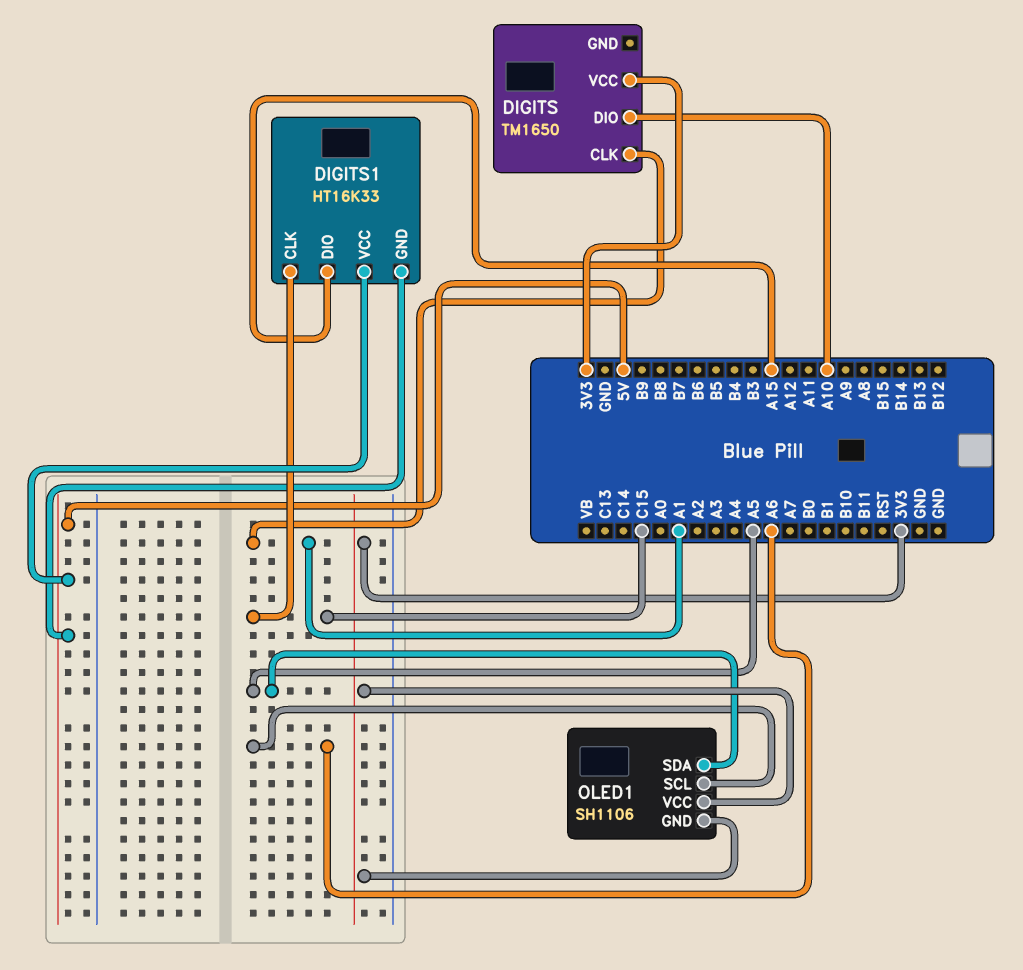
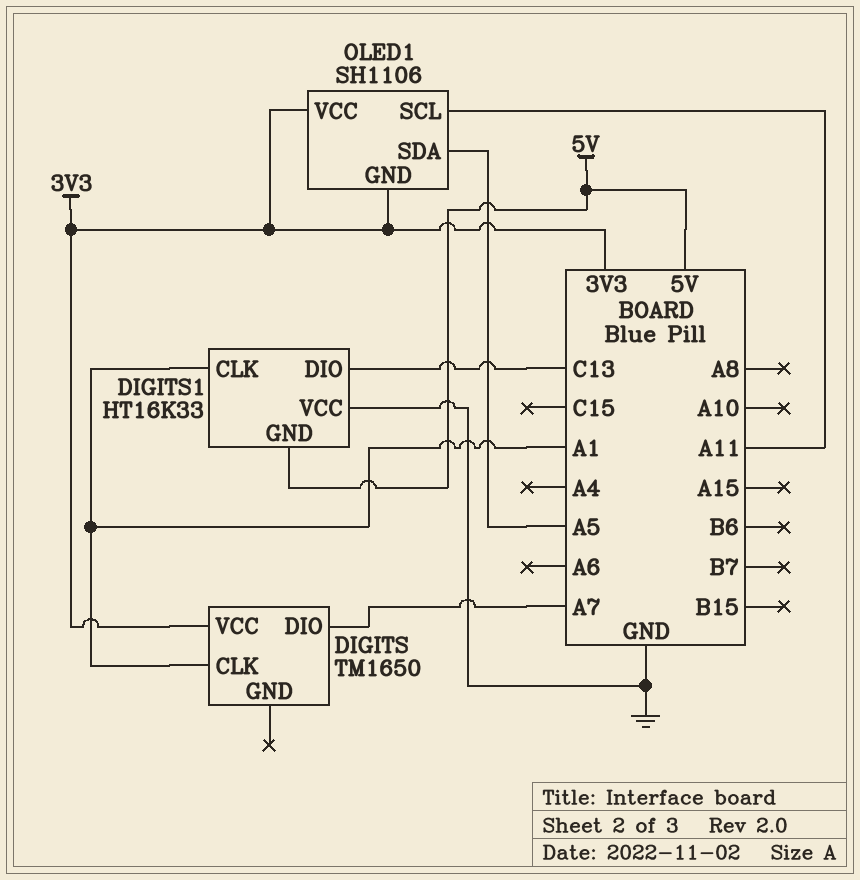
DIGITS pin DIO: A10 -> A7
DIGITS1 pin CLK: C15 -> A1
DIGITS1 pin DIO: A15 -> C13
DIGITS1 pin VCC: 5V -> GND
OLED1 pin SCL: A6 -> A11

